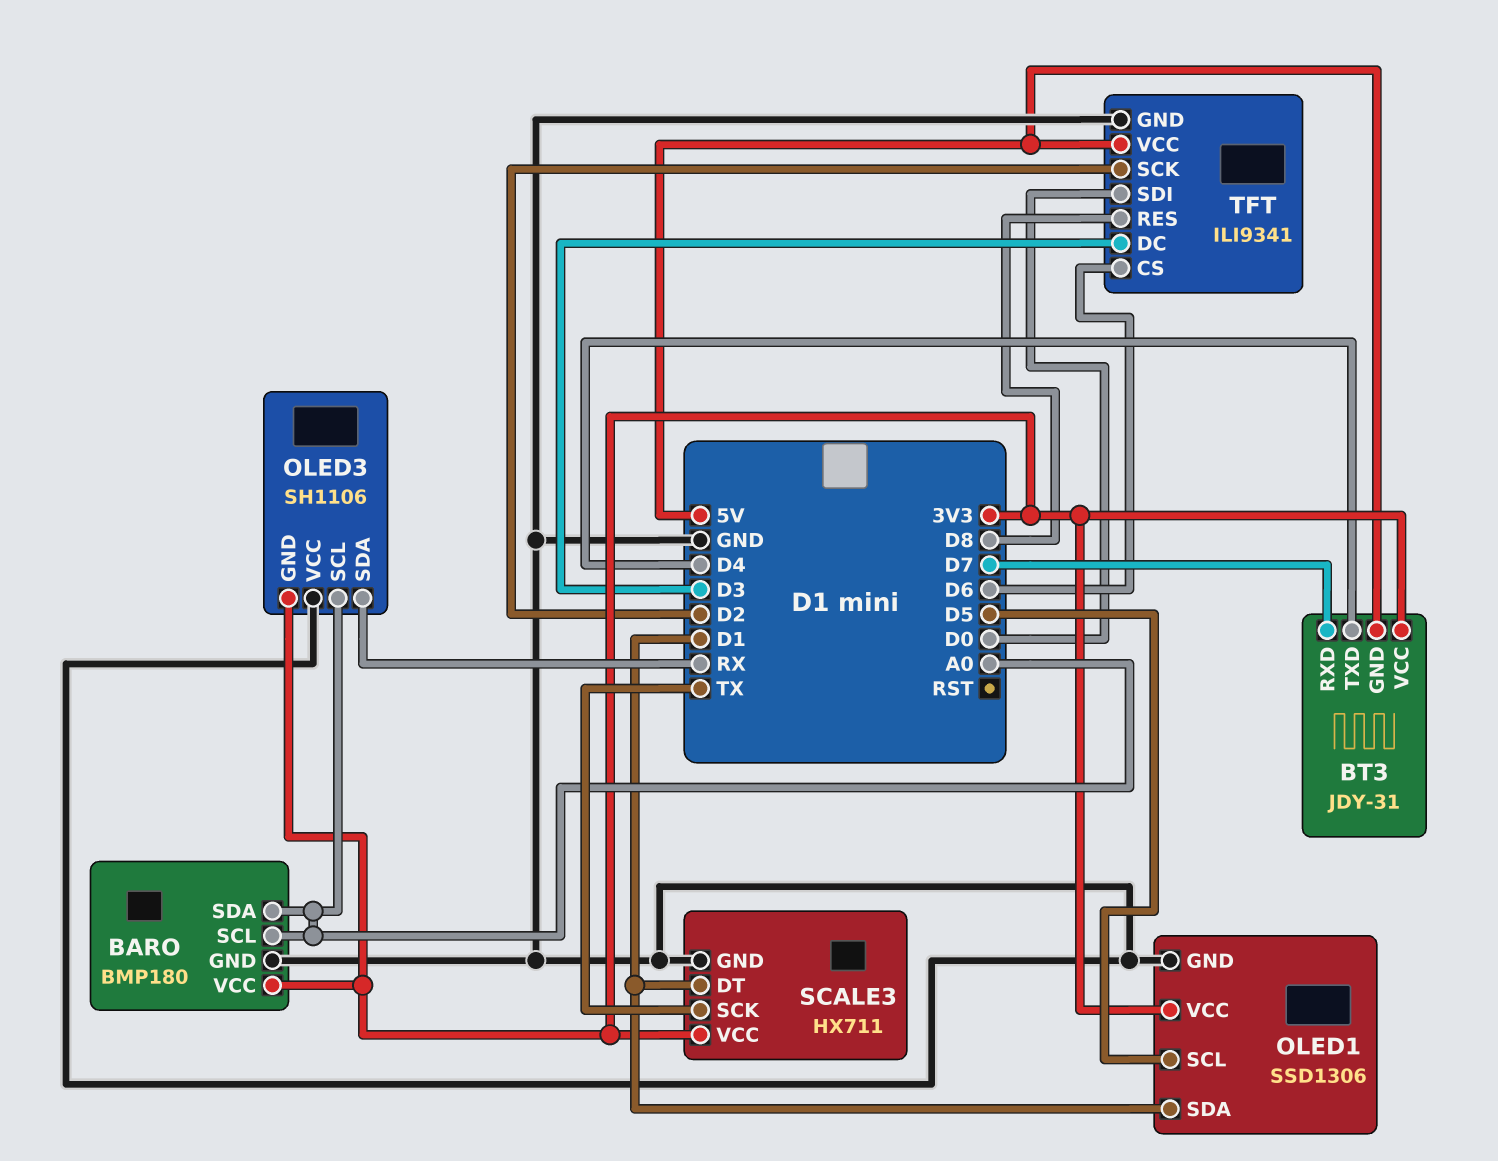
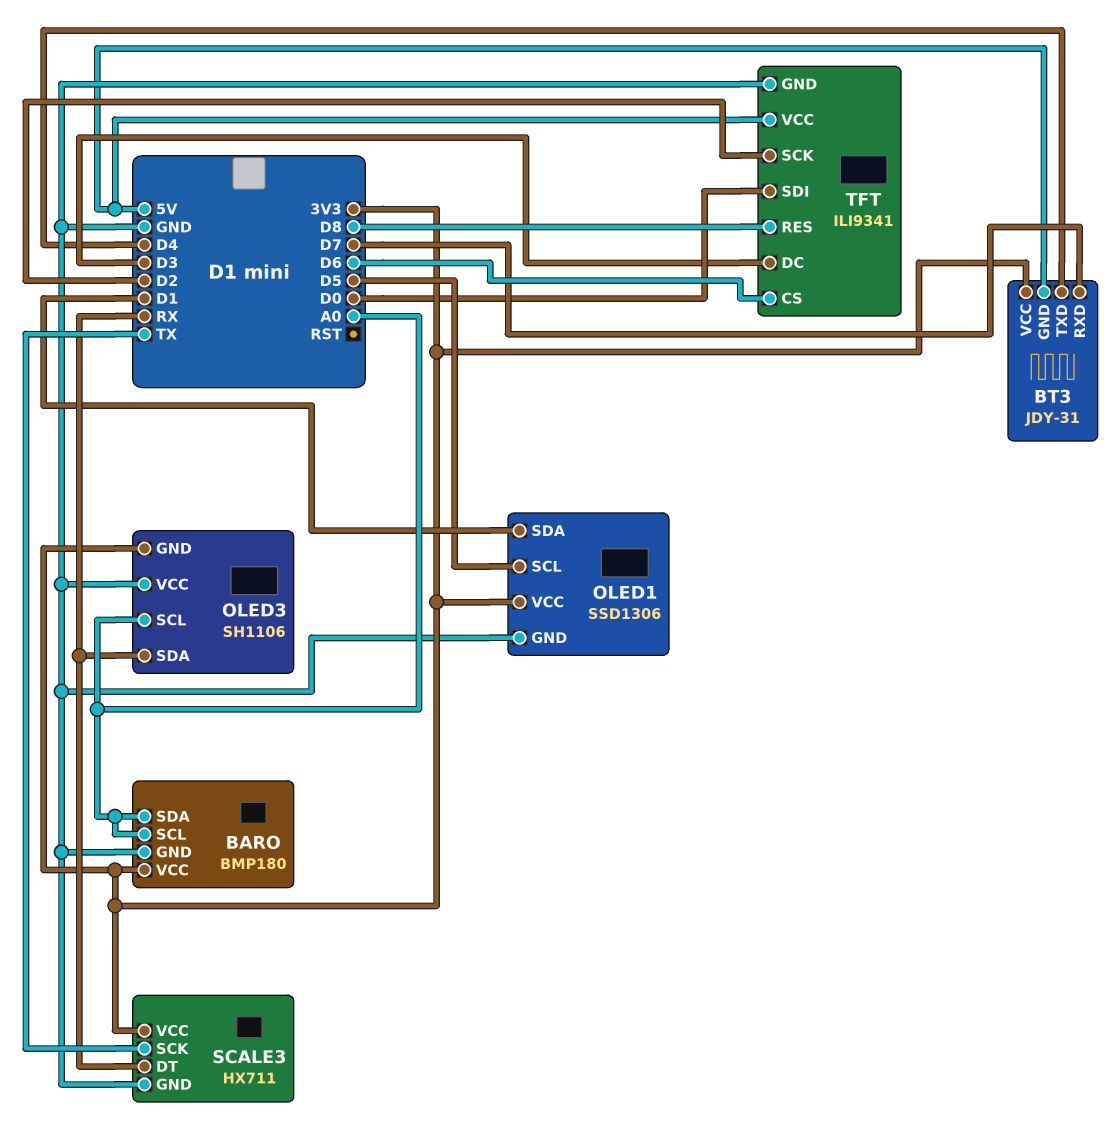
SCALE3 pin DT: D1 -> RX

